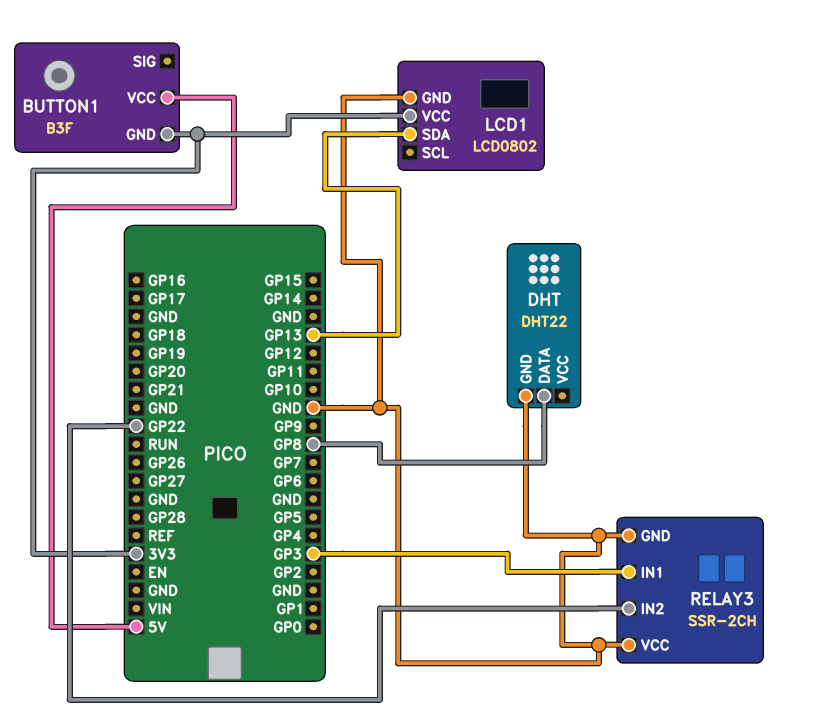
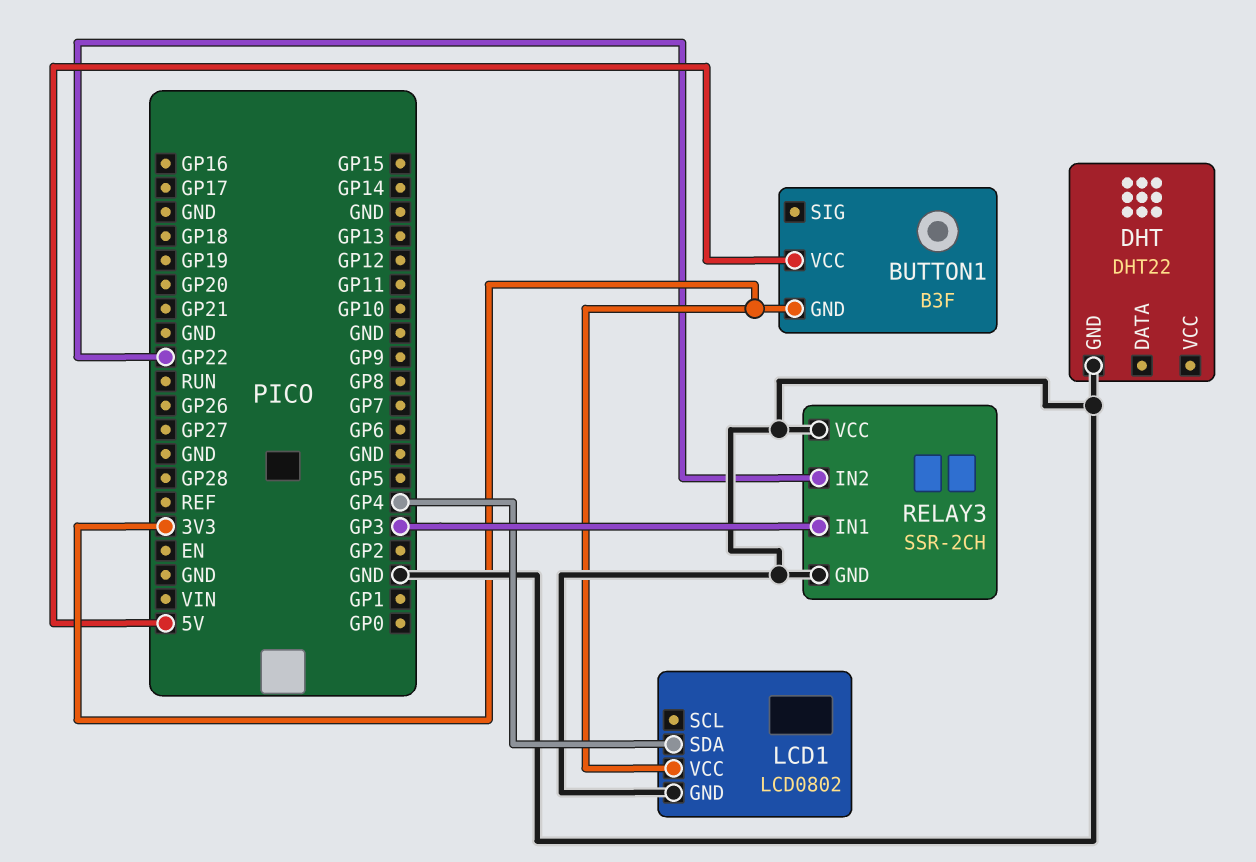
DHT pin DATA: GP8 -> none
LCD1 pin SDA: GP13 -> GP4

